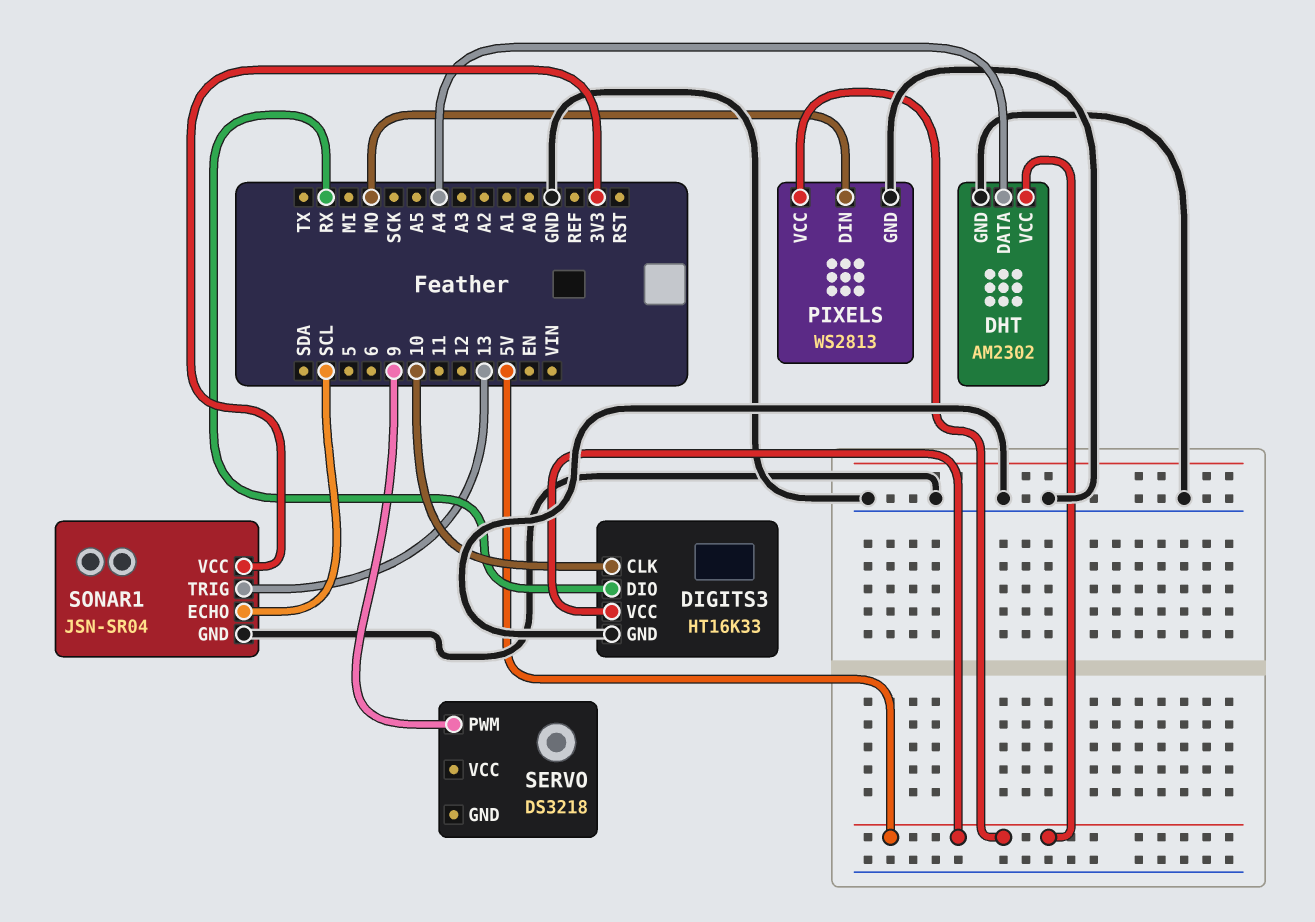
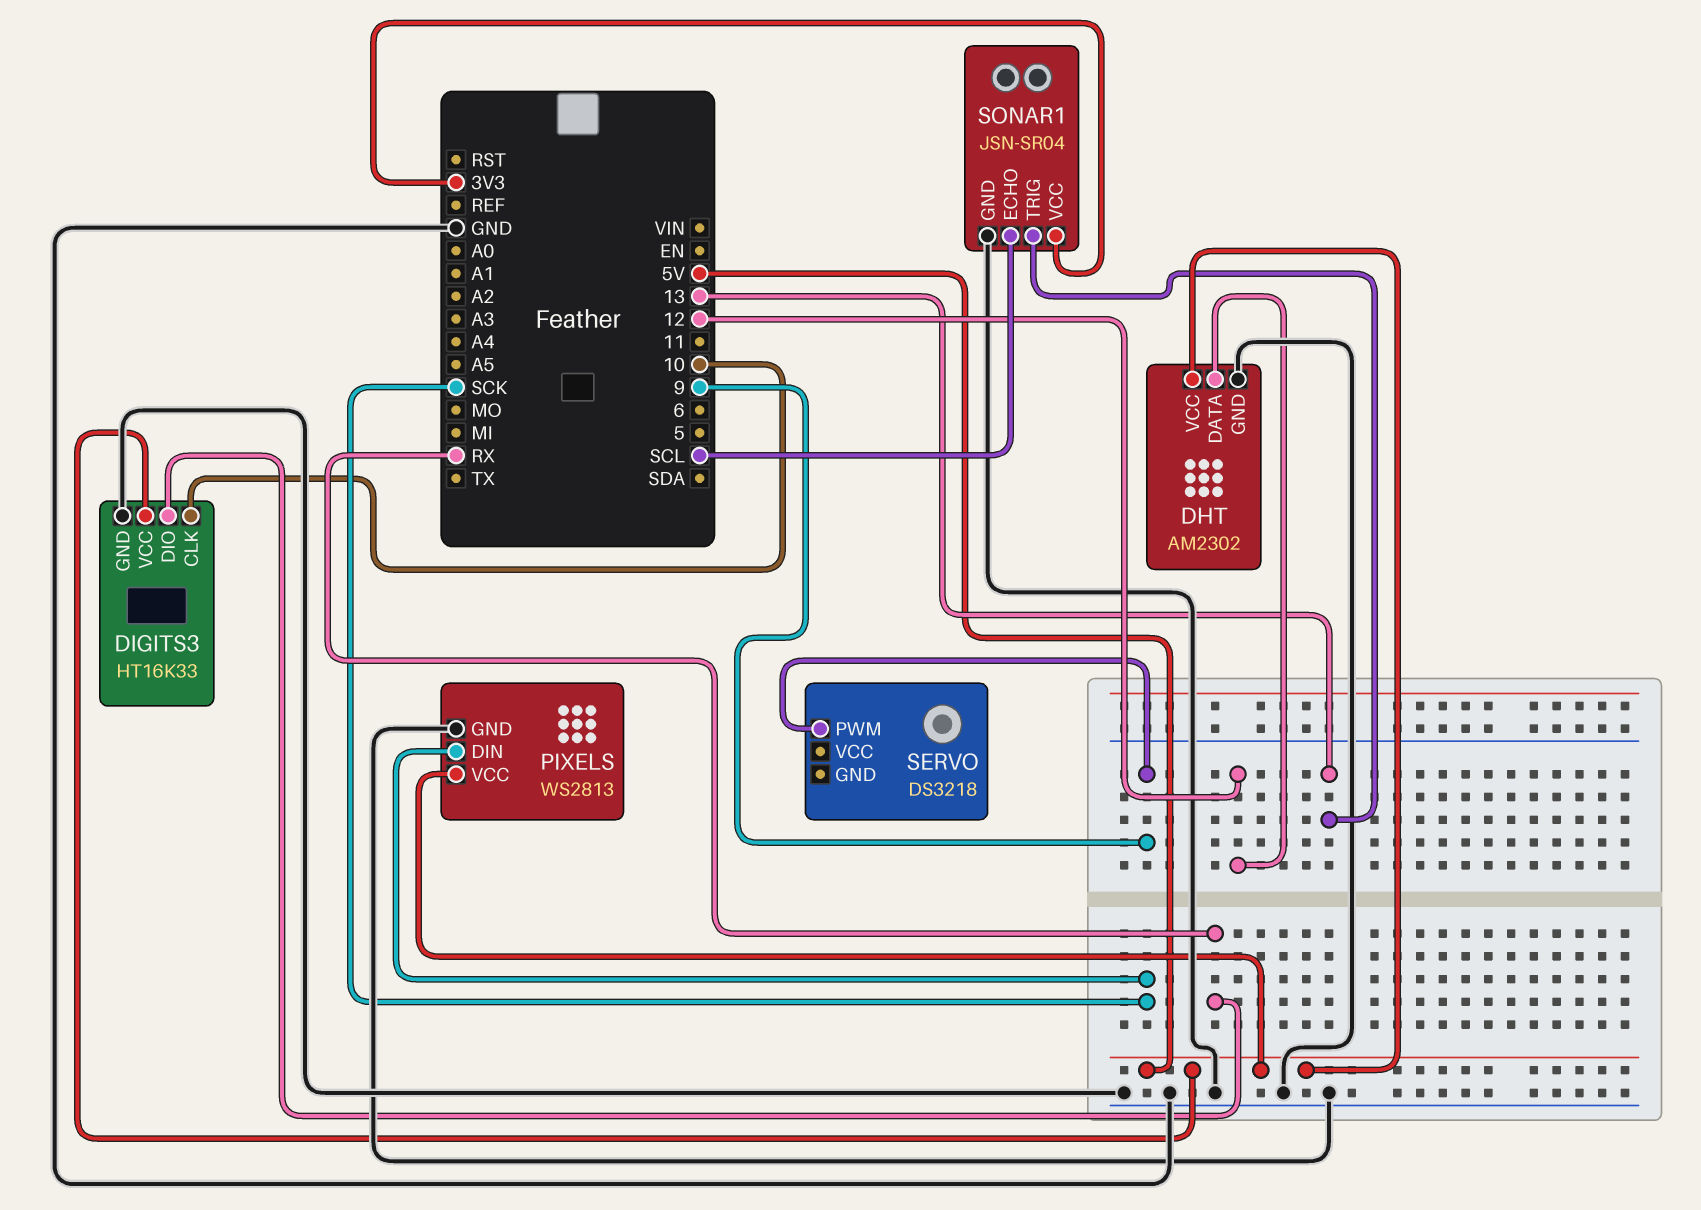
DHT pin DATA: A4 -> 12
PIXELS pin DIN: MO -> SCK

